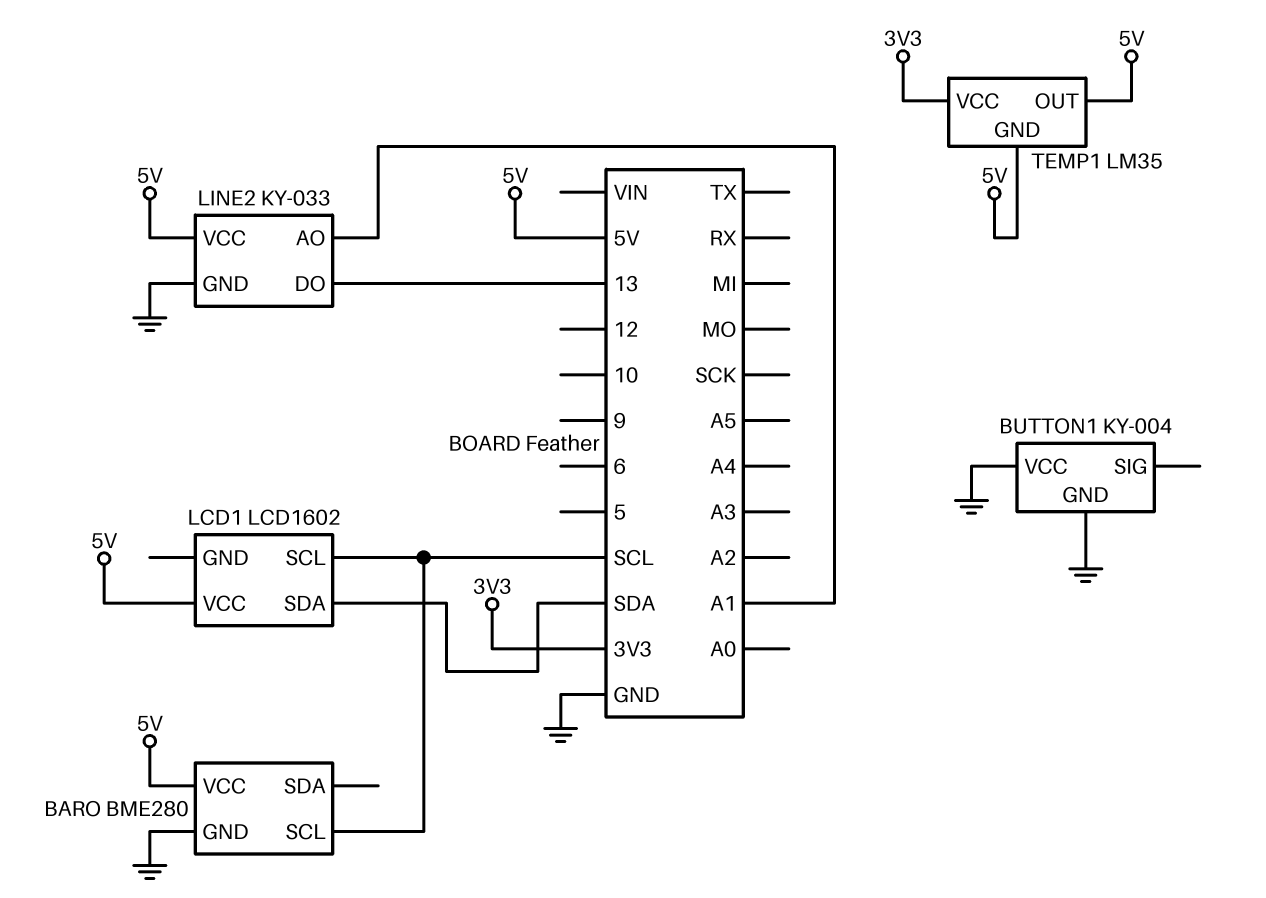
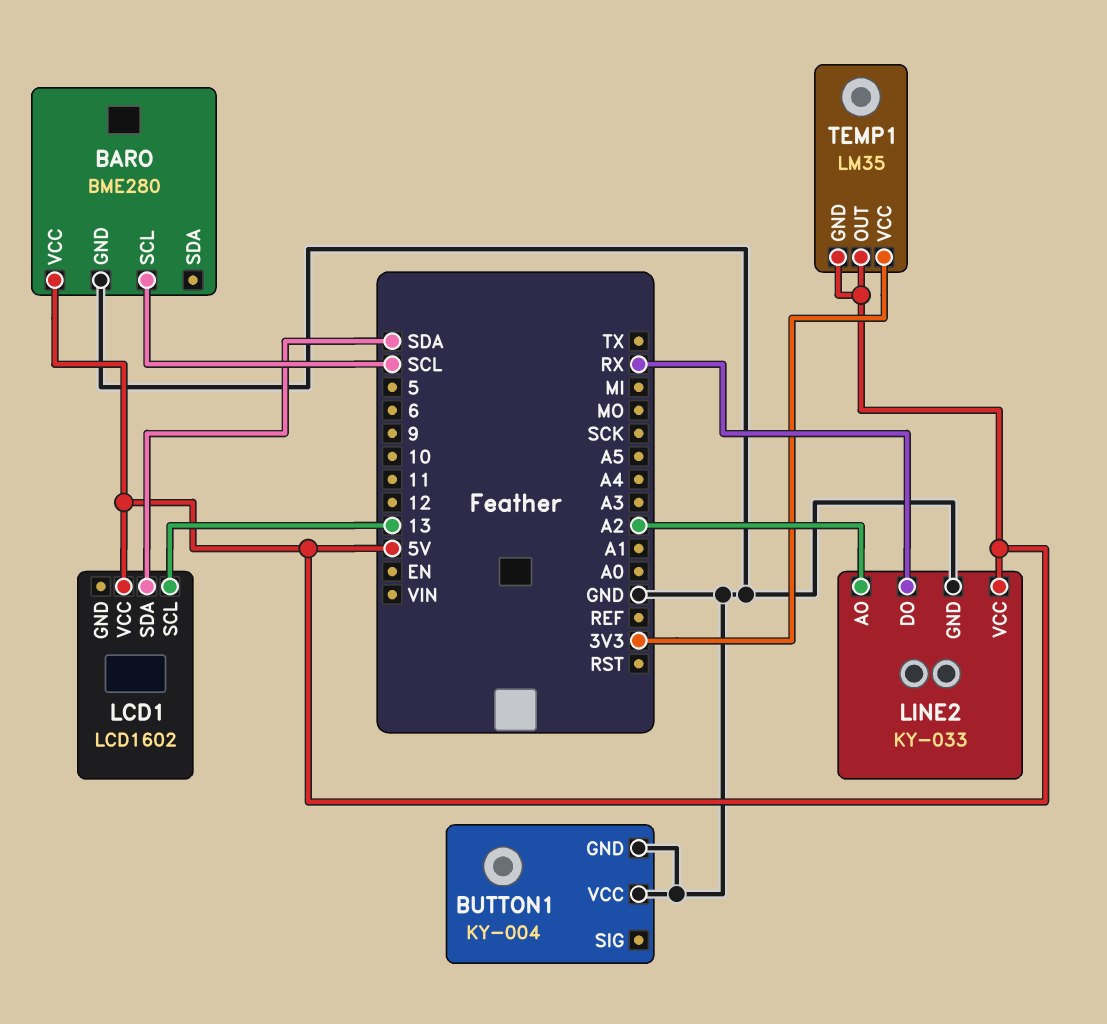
LCD1 pin SCL: SCL -> 13
LINE2 pin AO: A1 -> A2
LINE2 pin DO: 13 -> RX

